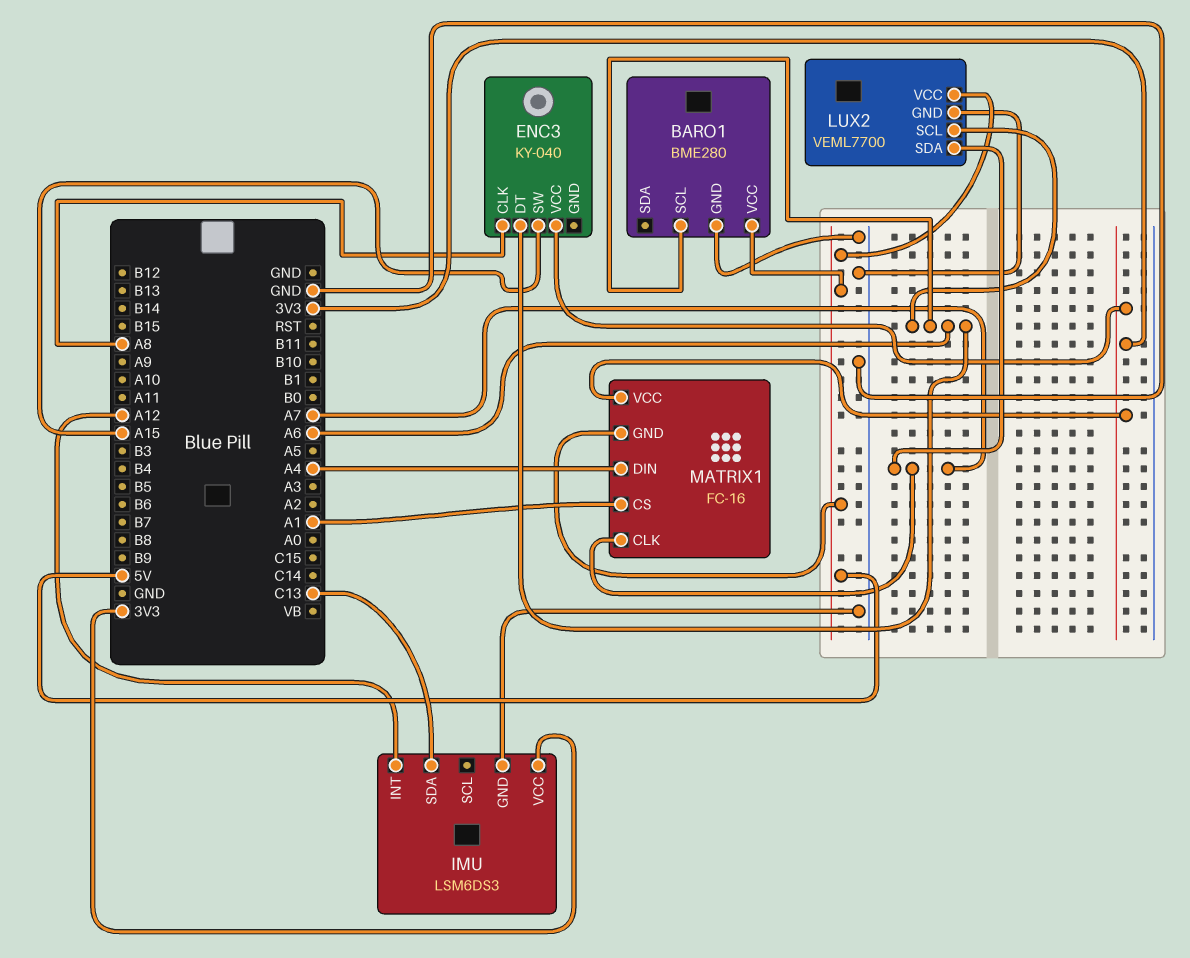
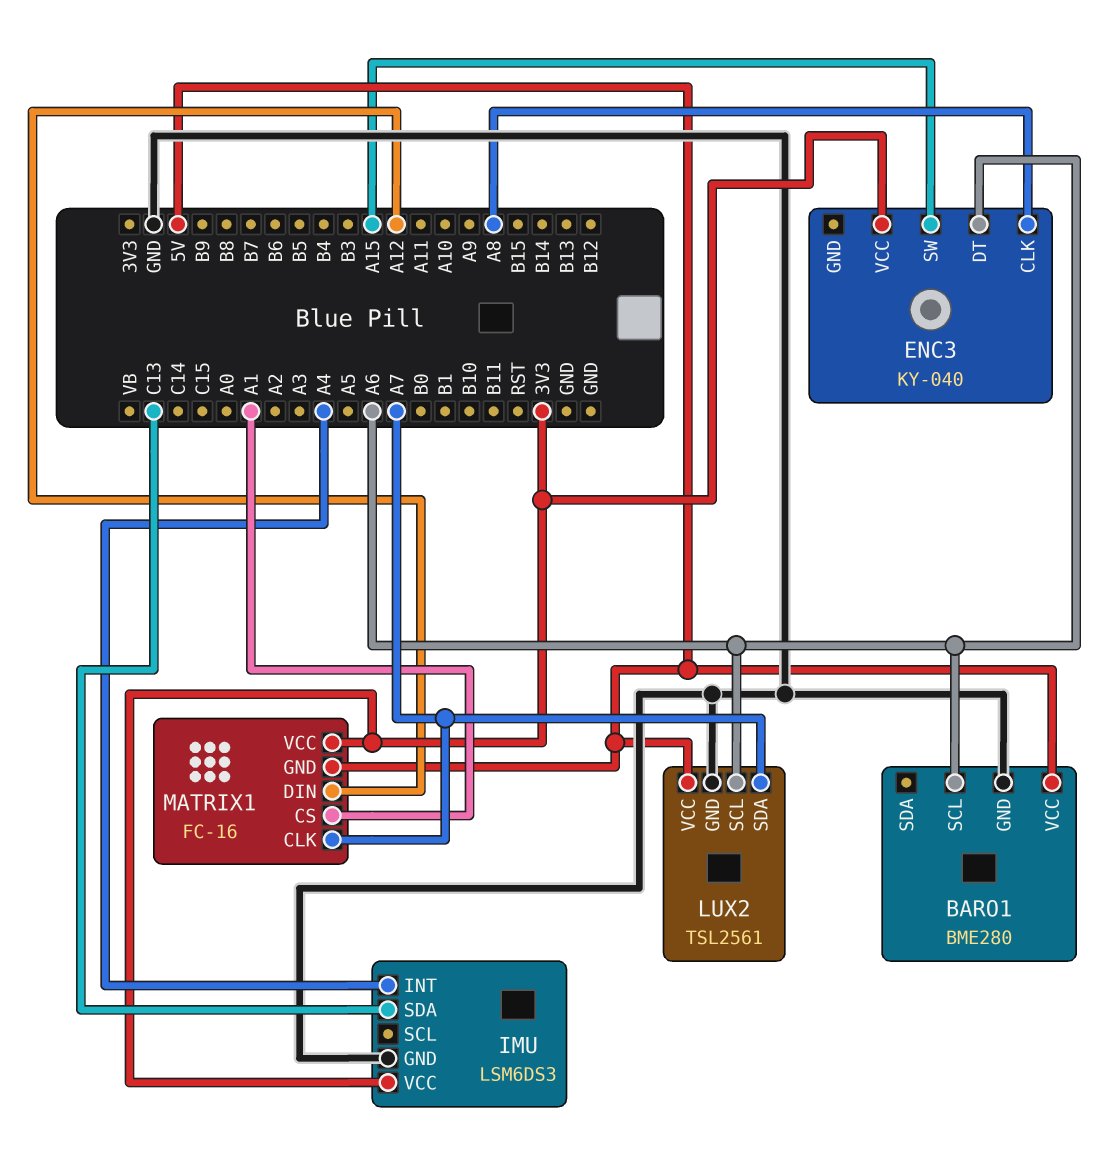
IMU pin INT: A12 -> A4
LUX2: VEML7700 -> TSL2561
MATRIX1 pin DIN: A4 -> A12

